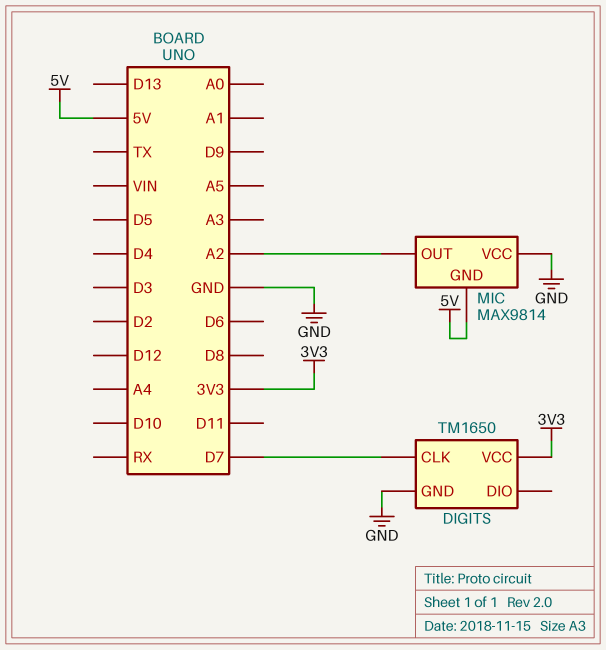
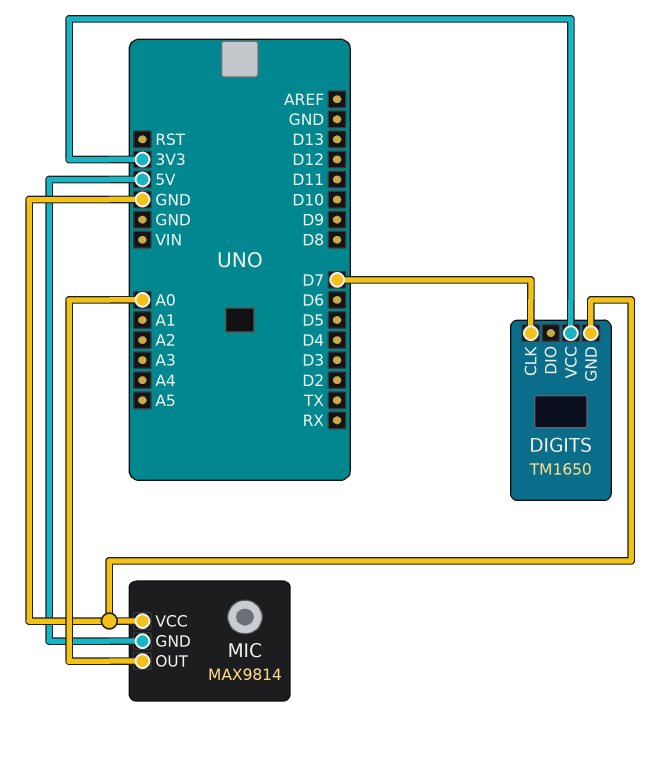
MIC pin OUT: A2 -> A0

